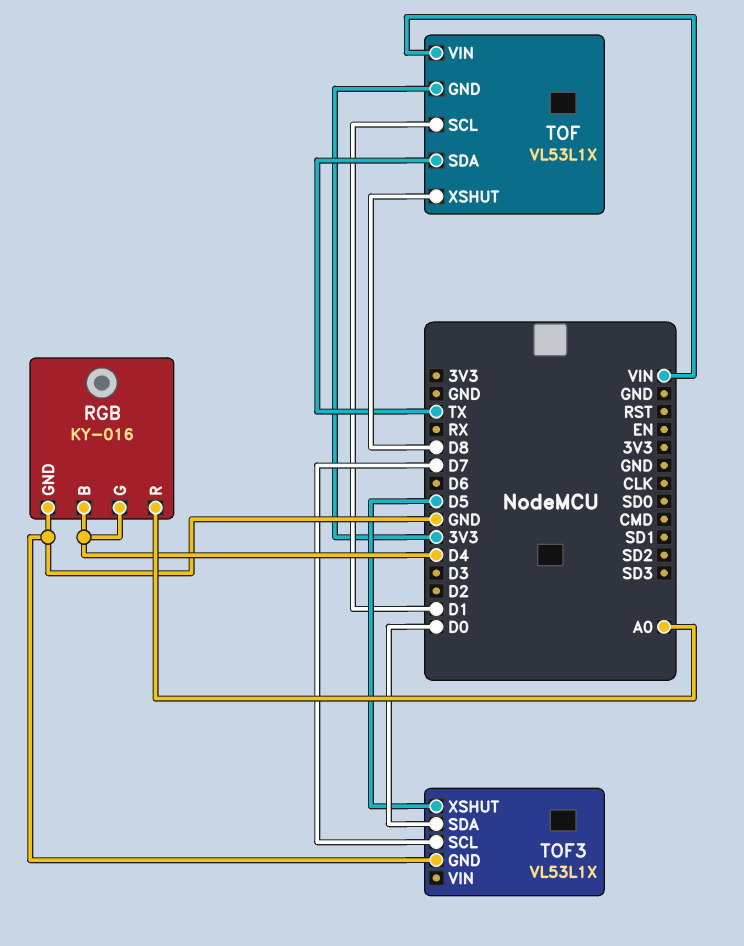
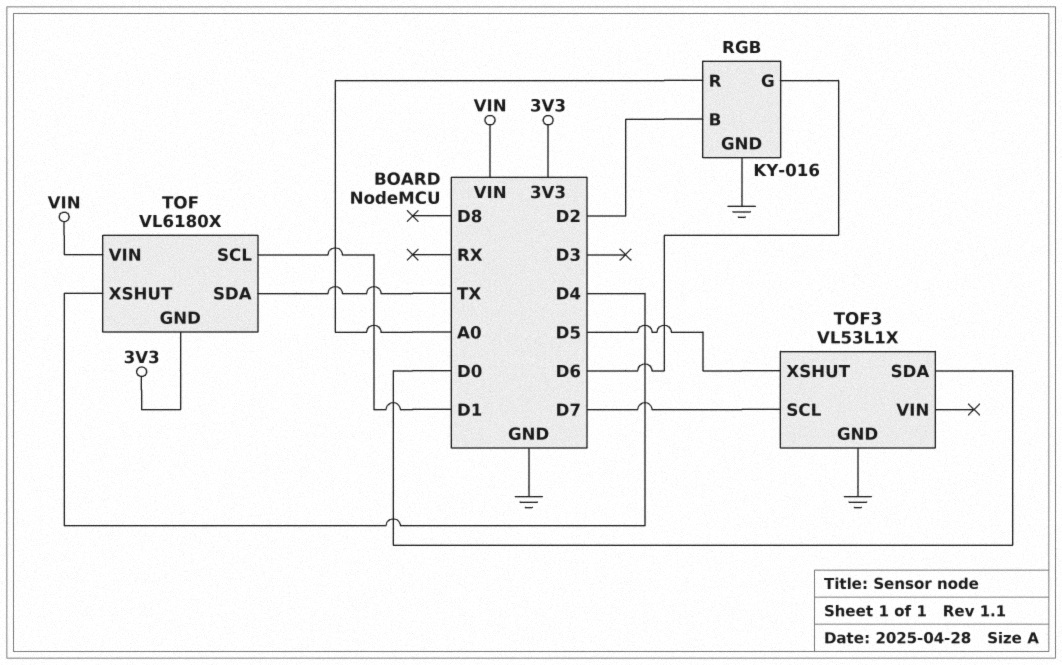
RGB pin B: D4 -> D2
RGB pin G: D4 -> D6
TOF: VL53L1X -> VL6180X
TOF pin XSHUT: D8 -> D4

